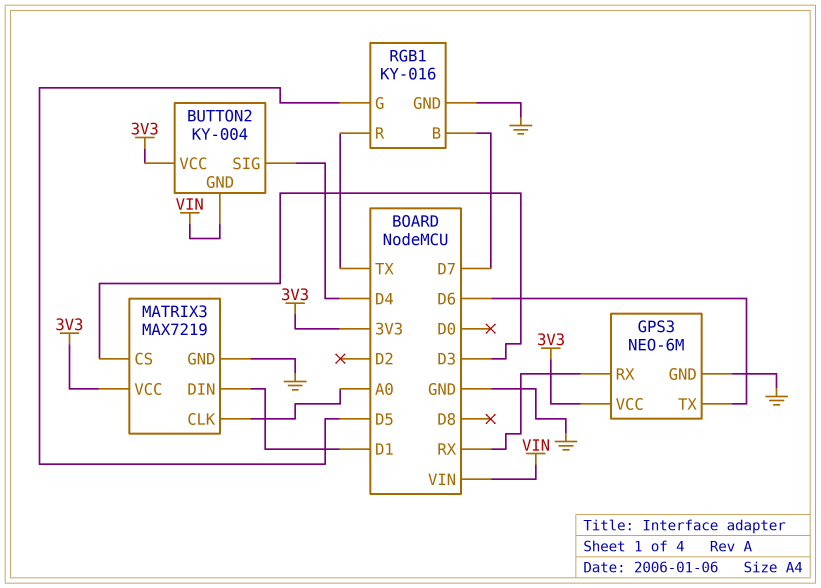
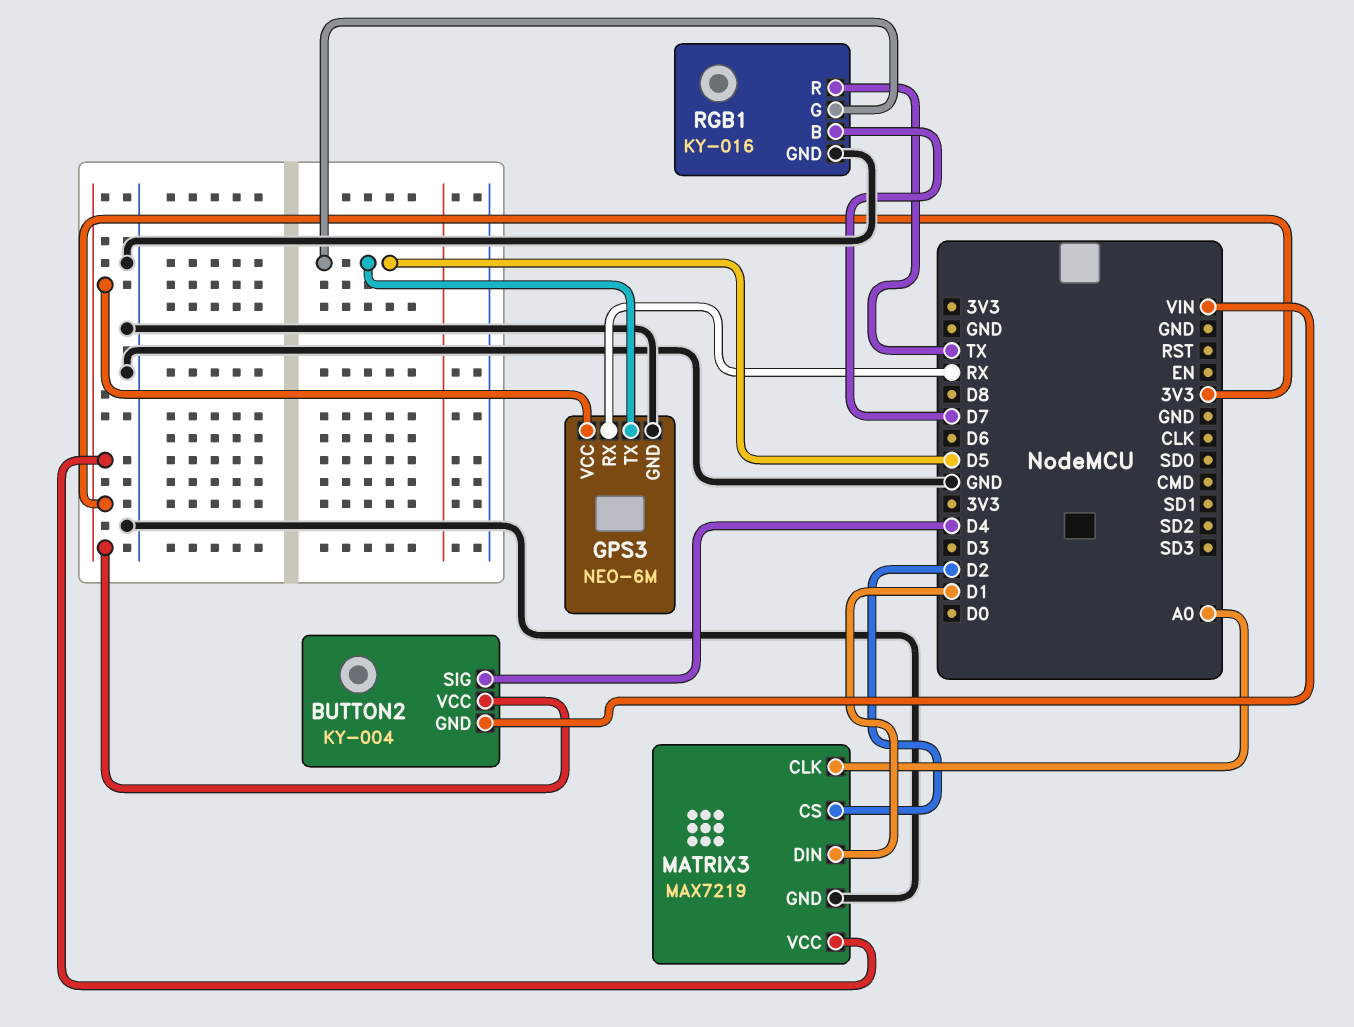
GPS3 pin TX: D6 -> D5
MATRIX3 pin CS: D3 -> D2

